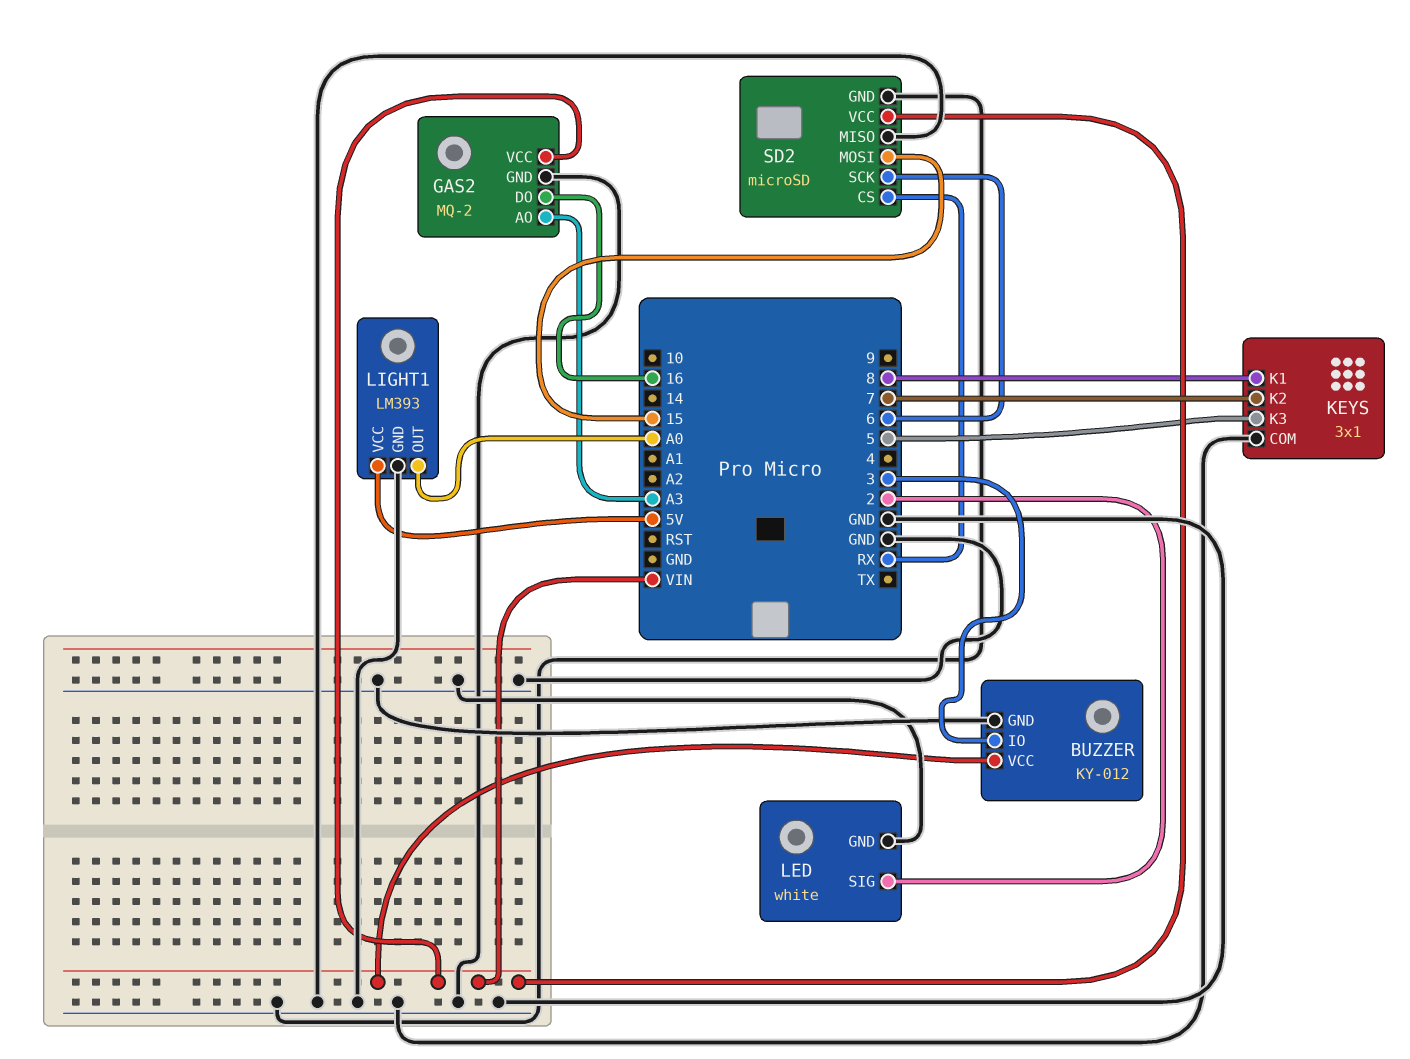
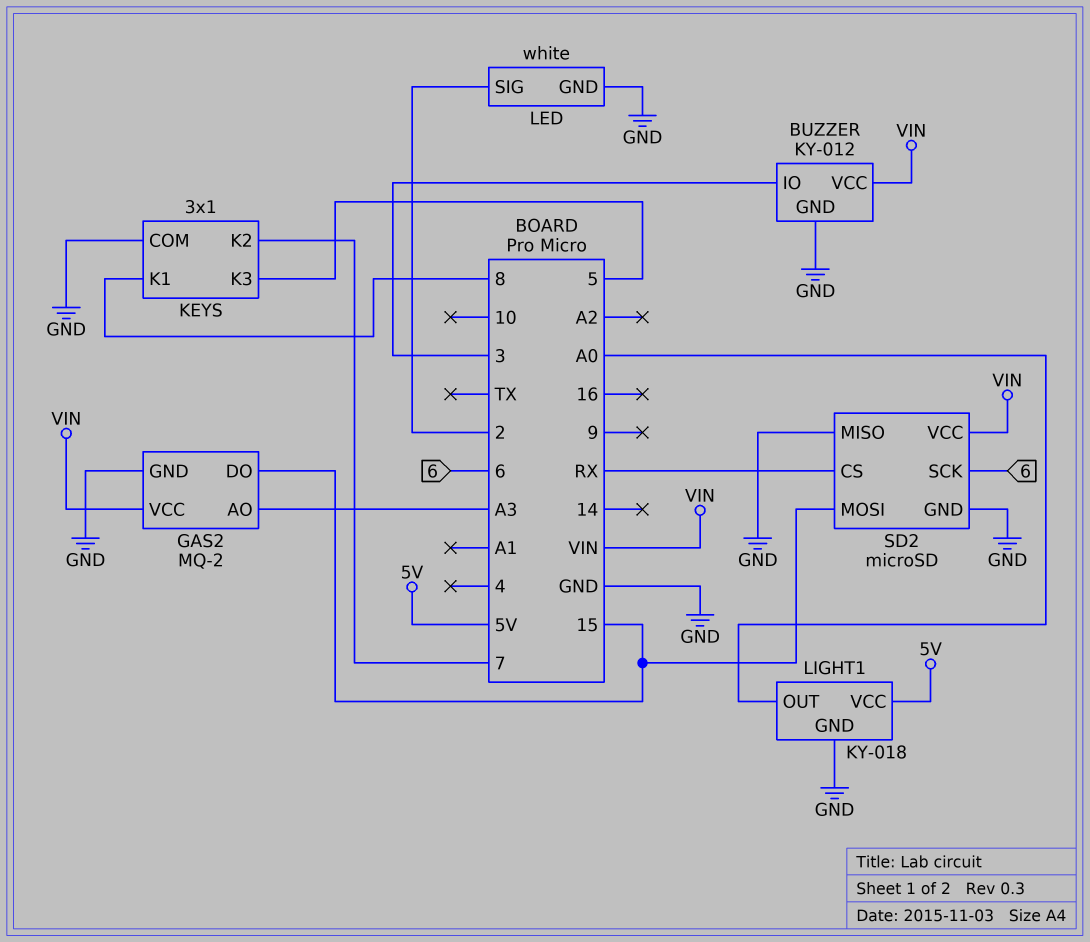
GAS2 pin DO: 16 -> 15
LIGHT1: LM393 -> KY-018

